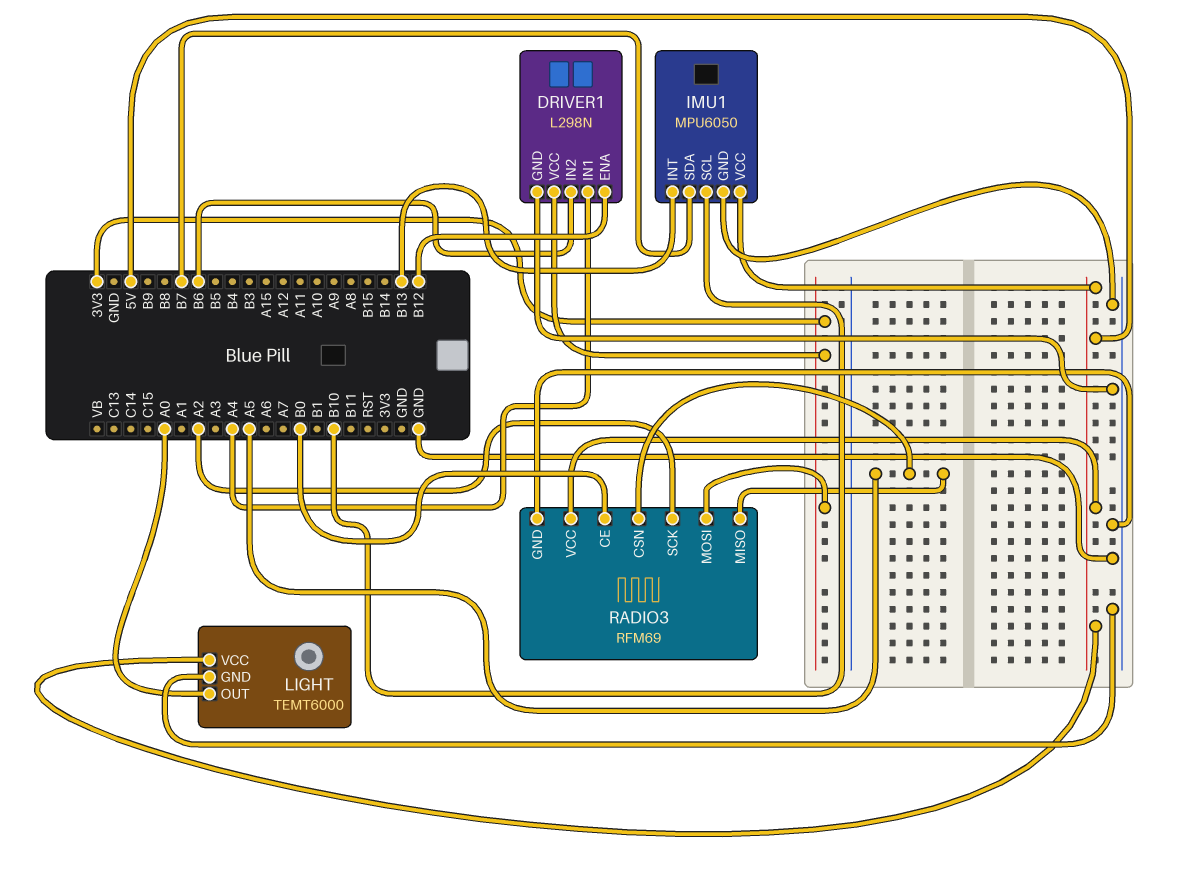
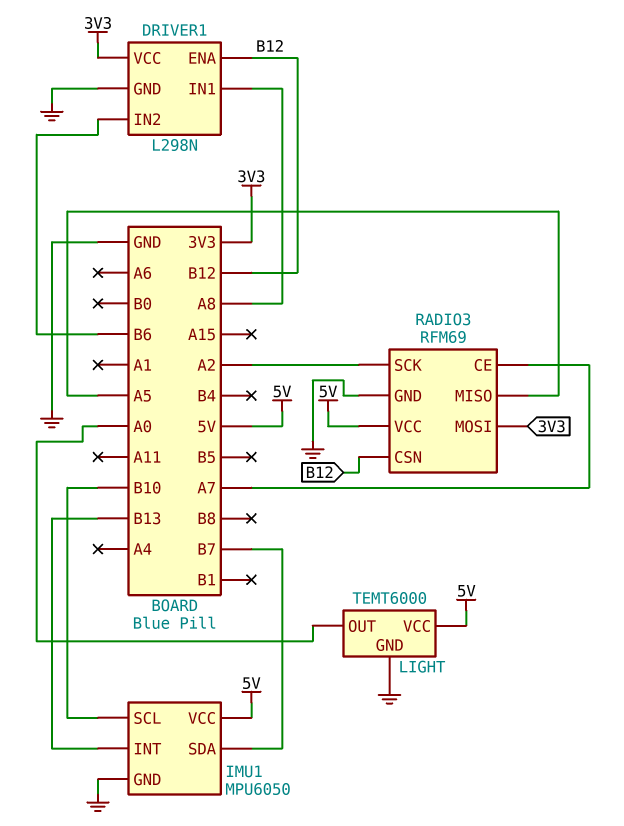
DRIVER1 pin IN1: A4 -> A8
RADIO3 pin CE: B0 -> A7
RADIO3 pin CSN: A5 -> B12

